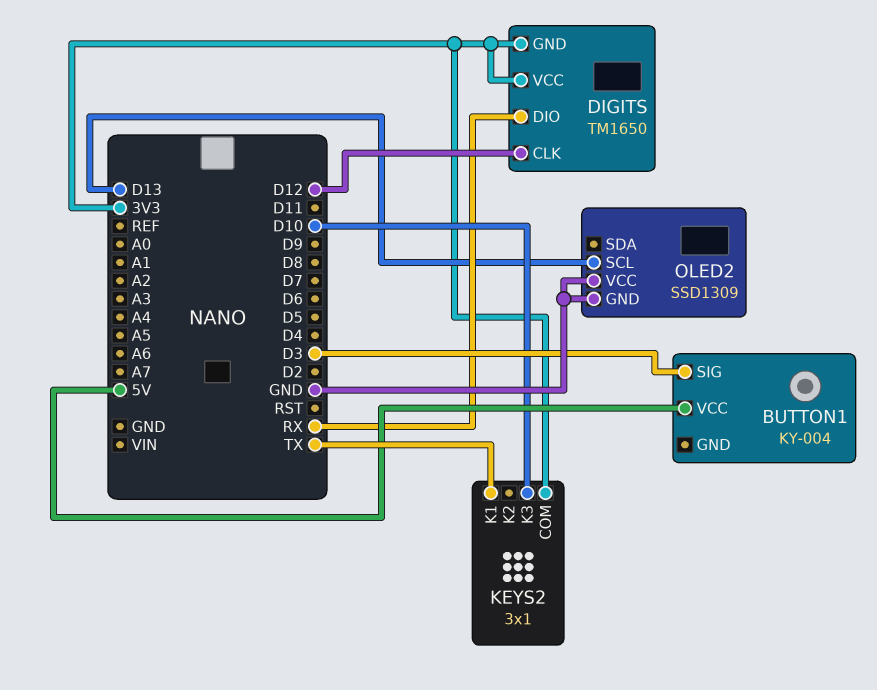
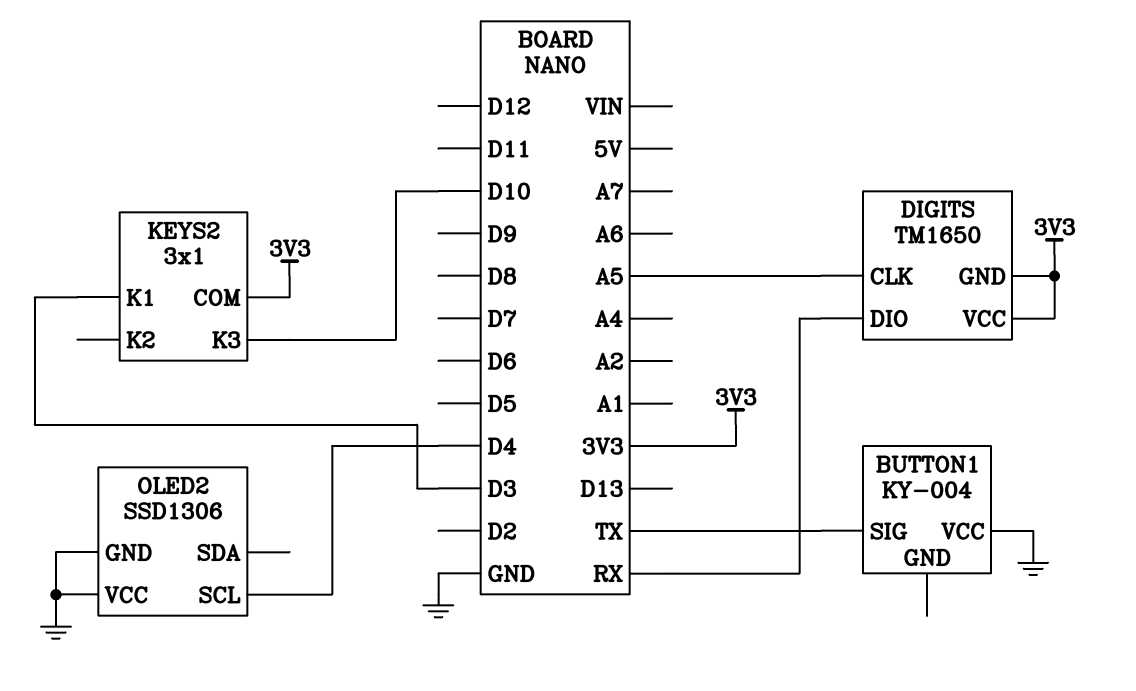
BUTTON1 pin SIG: D3 -> TX
BUTTON1 pin VCC: 5V -> GND
DIGITS pin CLK: D12 -> A5
KEYS2 pin K1: TX -> D3
OLED2: SSD1309 -> SSD1306
OLED2 pin SCL: D13 -> D4

